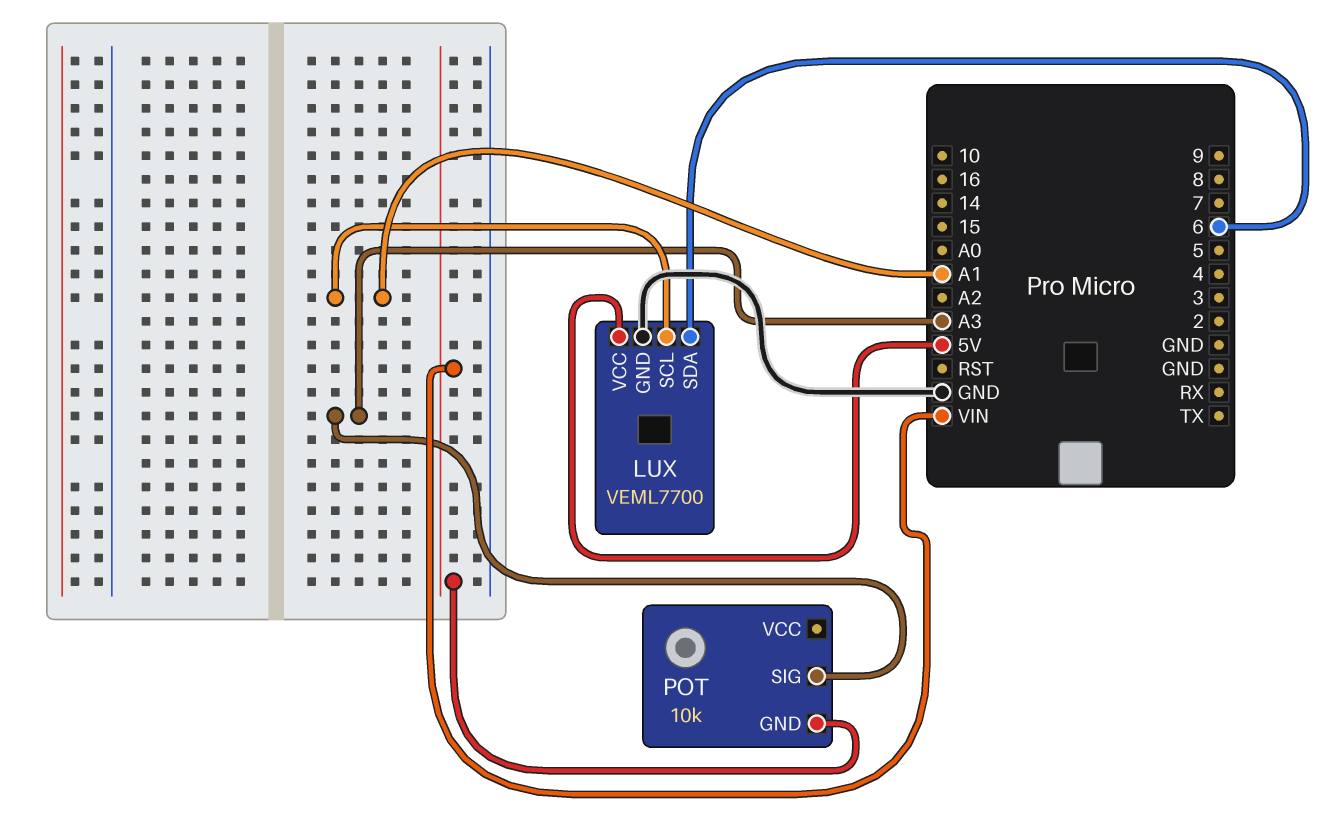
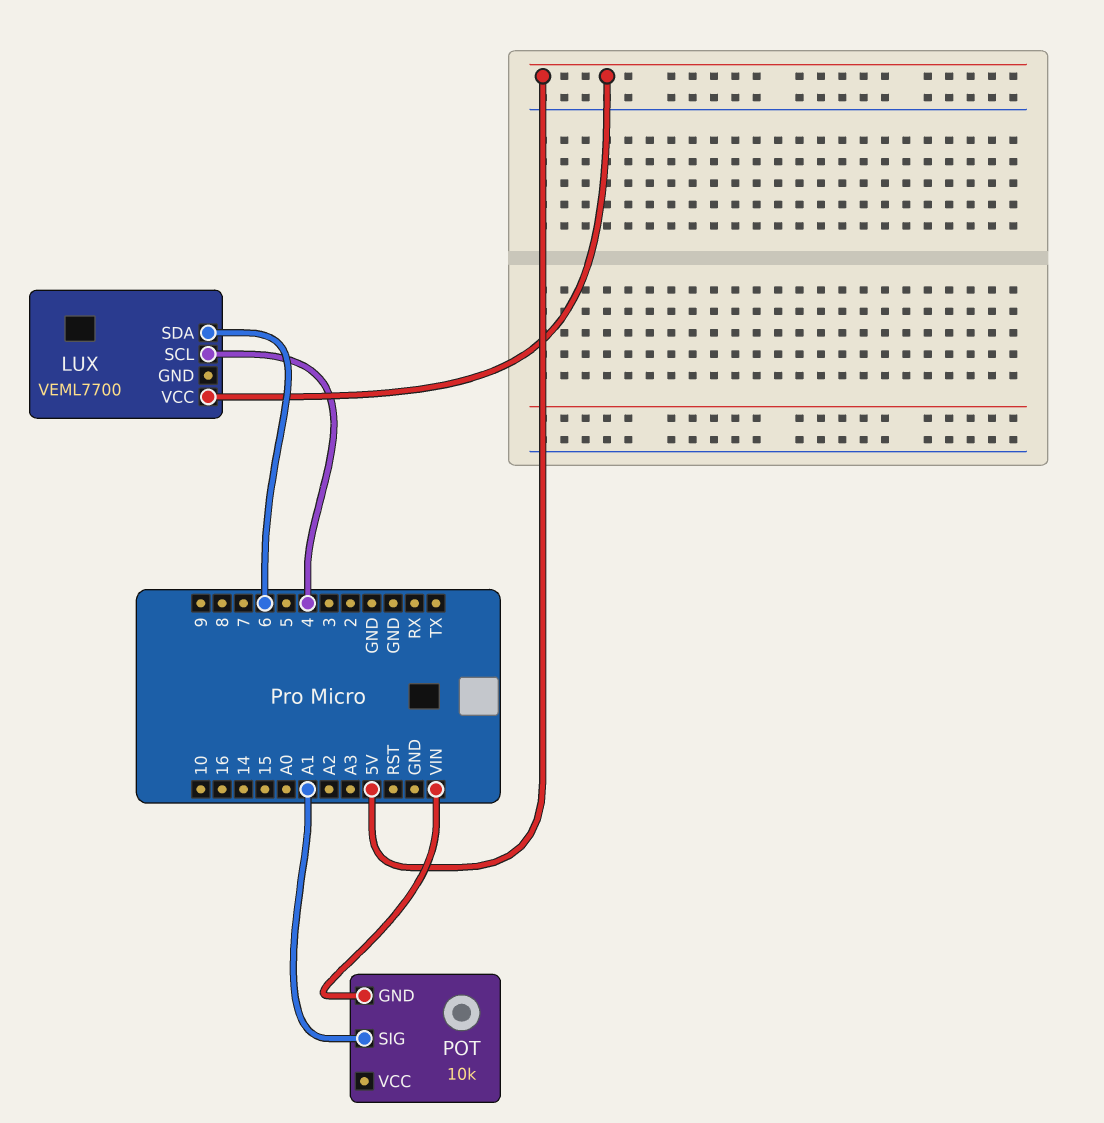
LUX pin GND: GND -> none
LUX pin SCL: A1 -> 4
POT pin SIG: A3 -> A1

